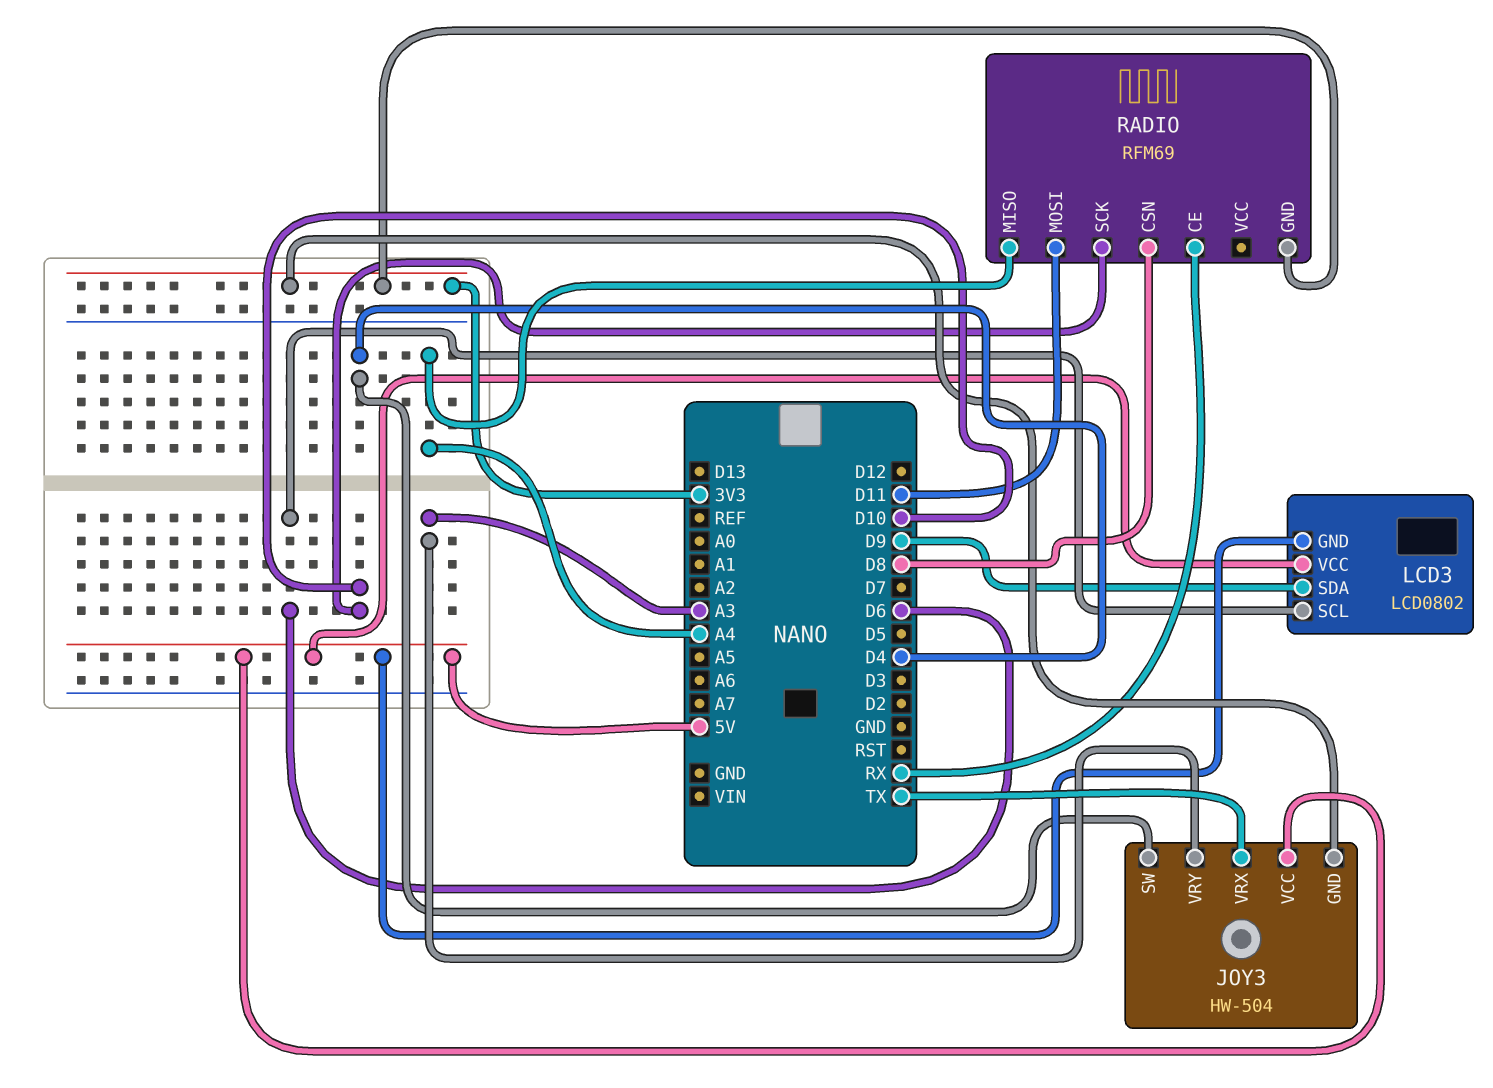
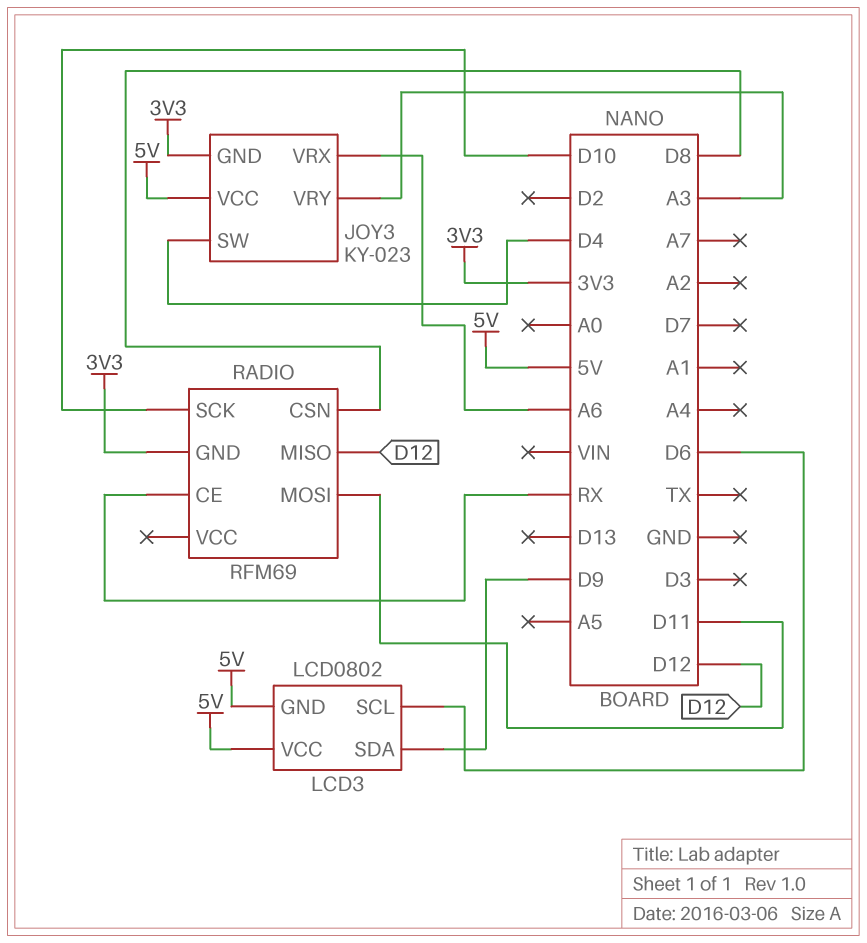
JOY3: HW-504 -> KY-023
JOY3 pin VRX: TX -> A6
RADIO pin MISO: A4 -> D12

